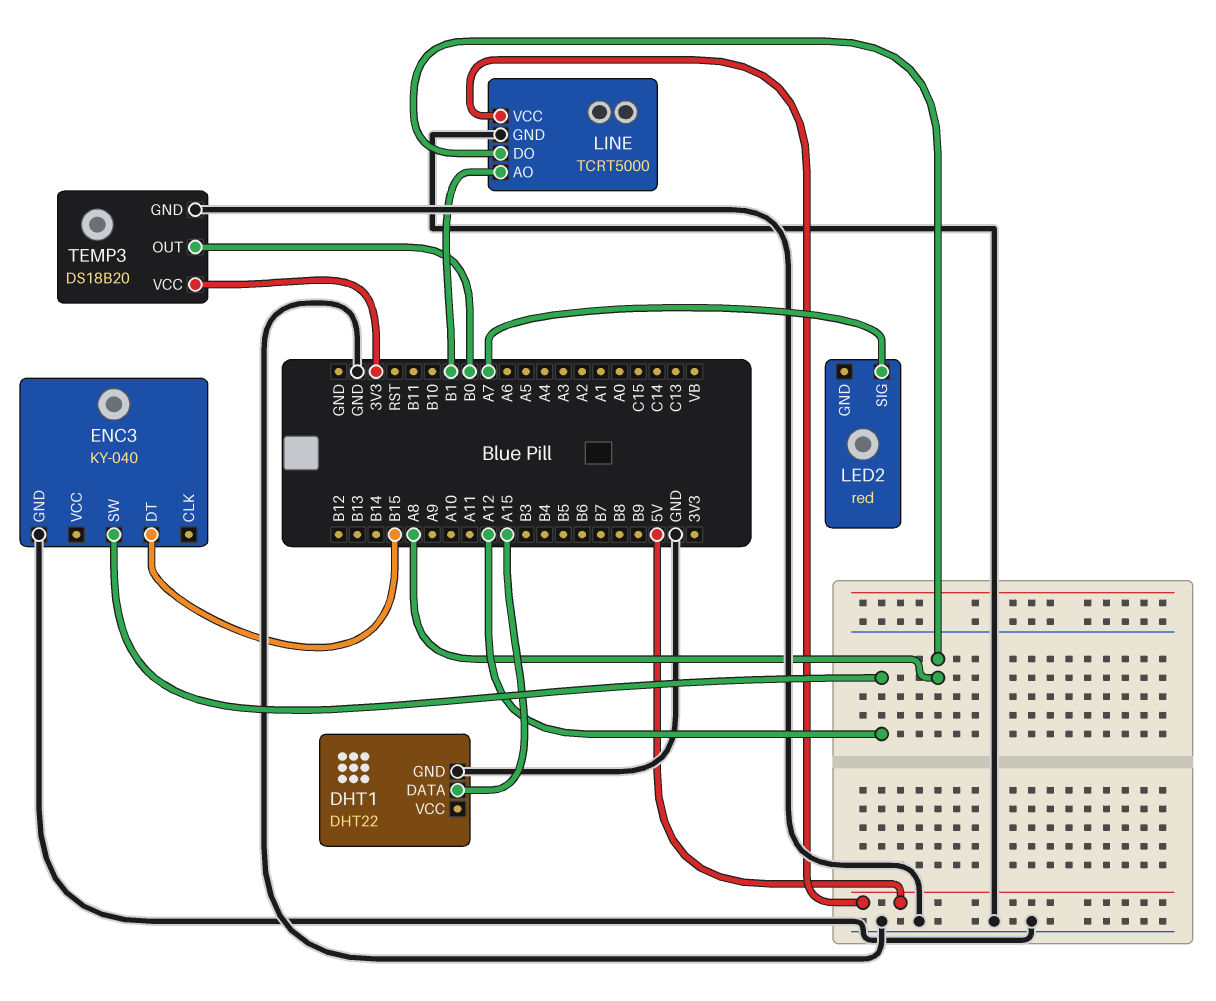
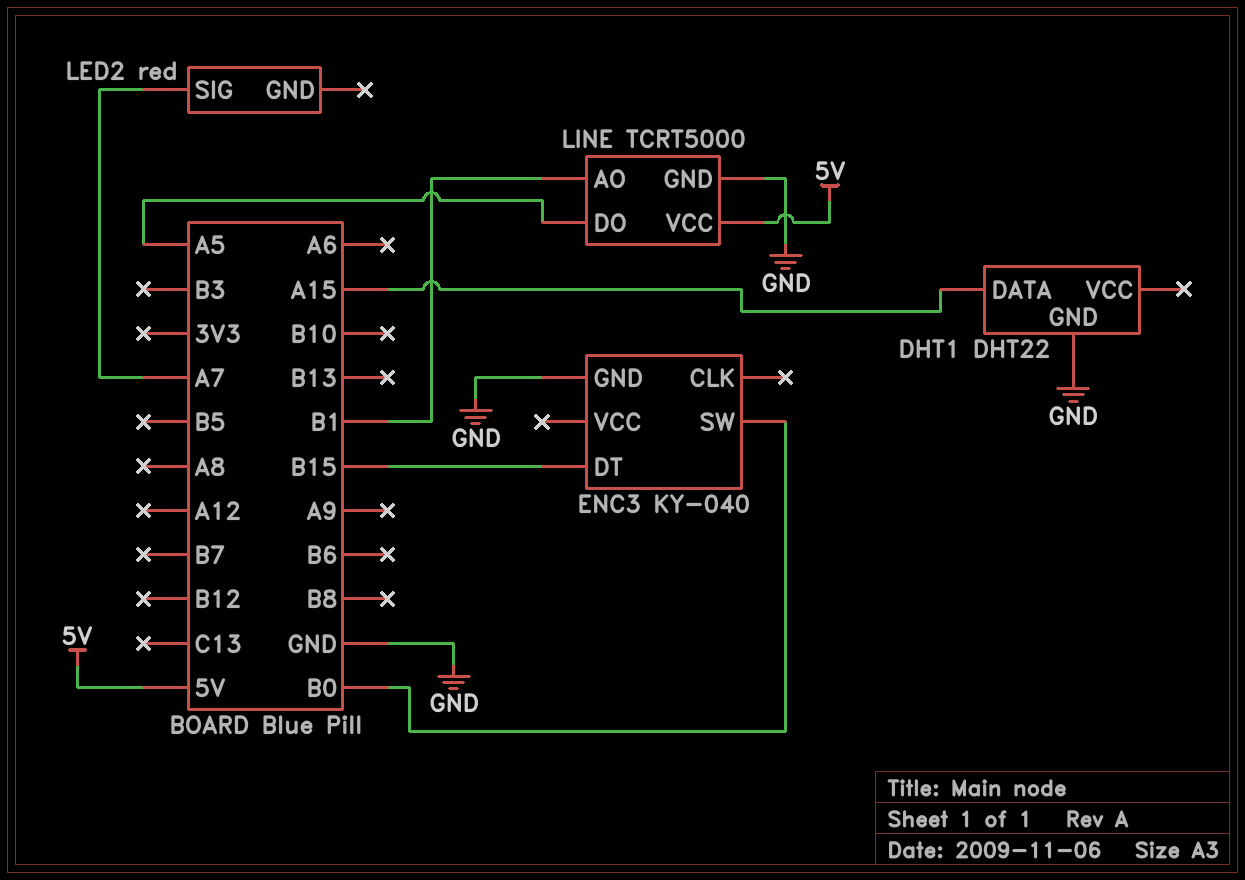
ENC3 pin SW: A12 -> B0
LINE pin DO: A8 -> A5
TEMP3: DS18B20 -> none
TEMP3 pin GND: GND -> none
TEMP3 pin OUT: B0 -> none
TEMP3 pin VCC: 3V3 -> none

